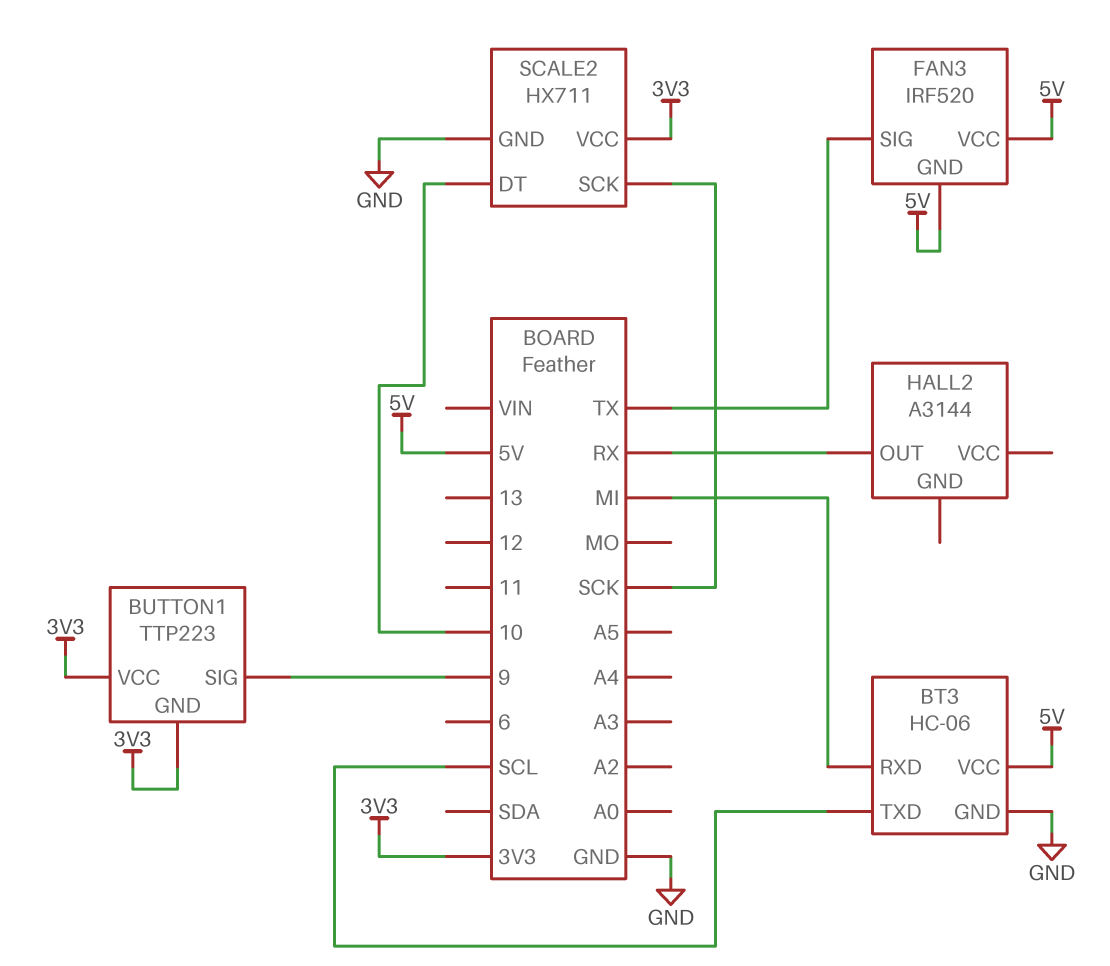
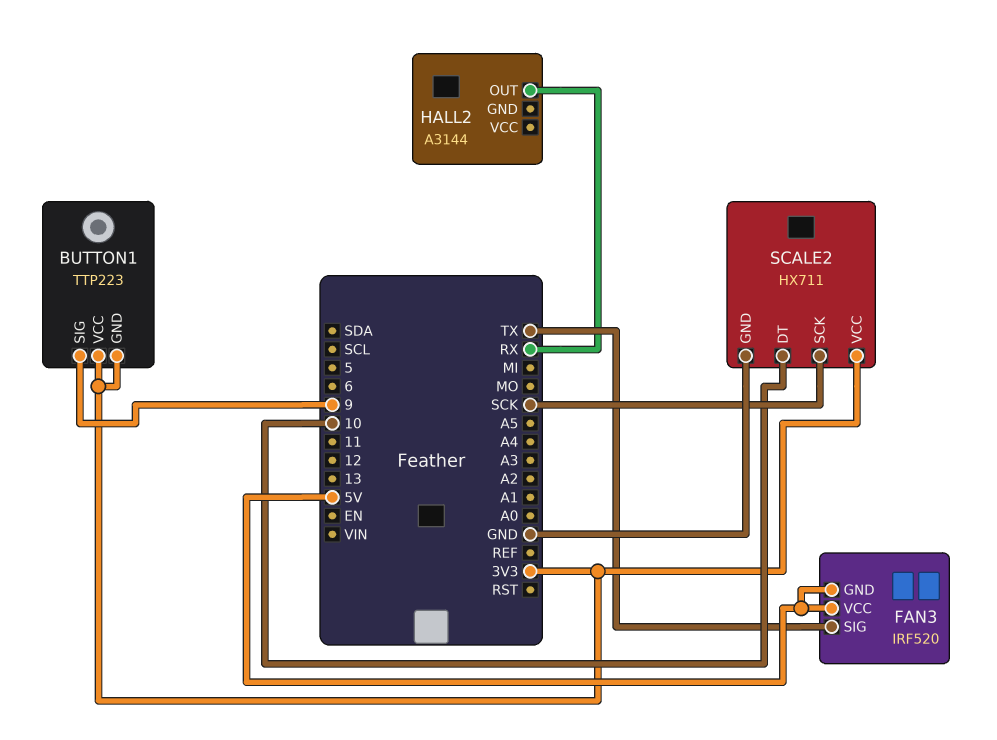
BT3: HC-06 -> none
BT3 pin GND: GND -> none
BT3 pin RXD: MI -> none
BT3 pin TXD: SCL -> none
BT3 pin VCC: 5V -> none

